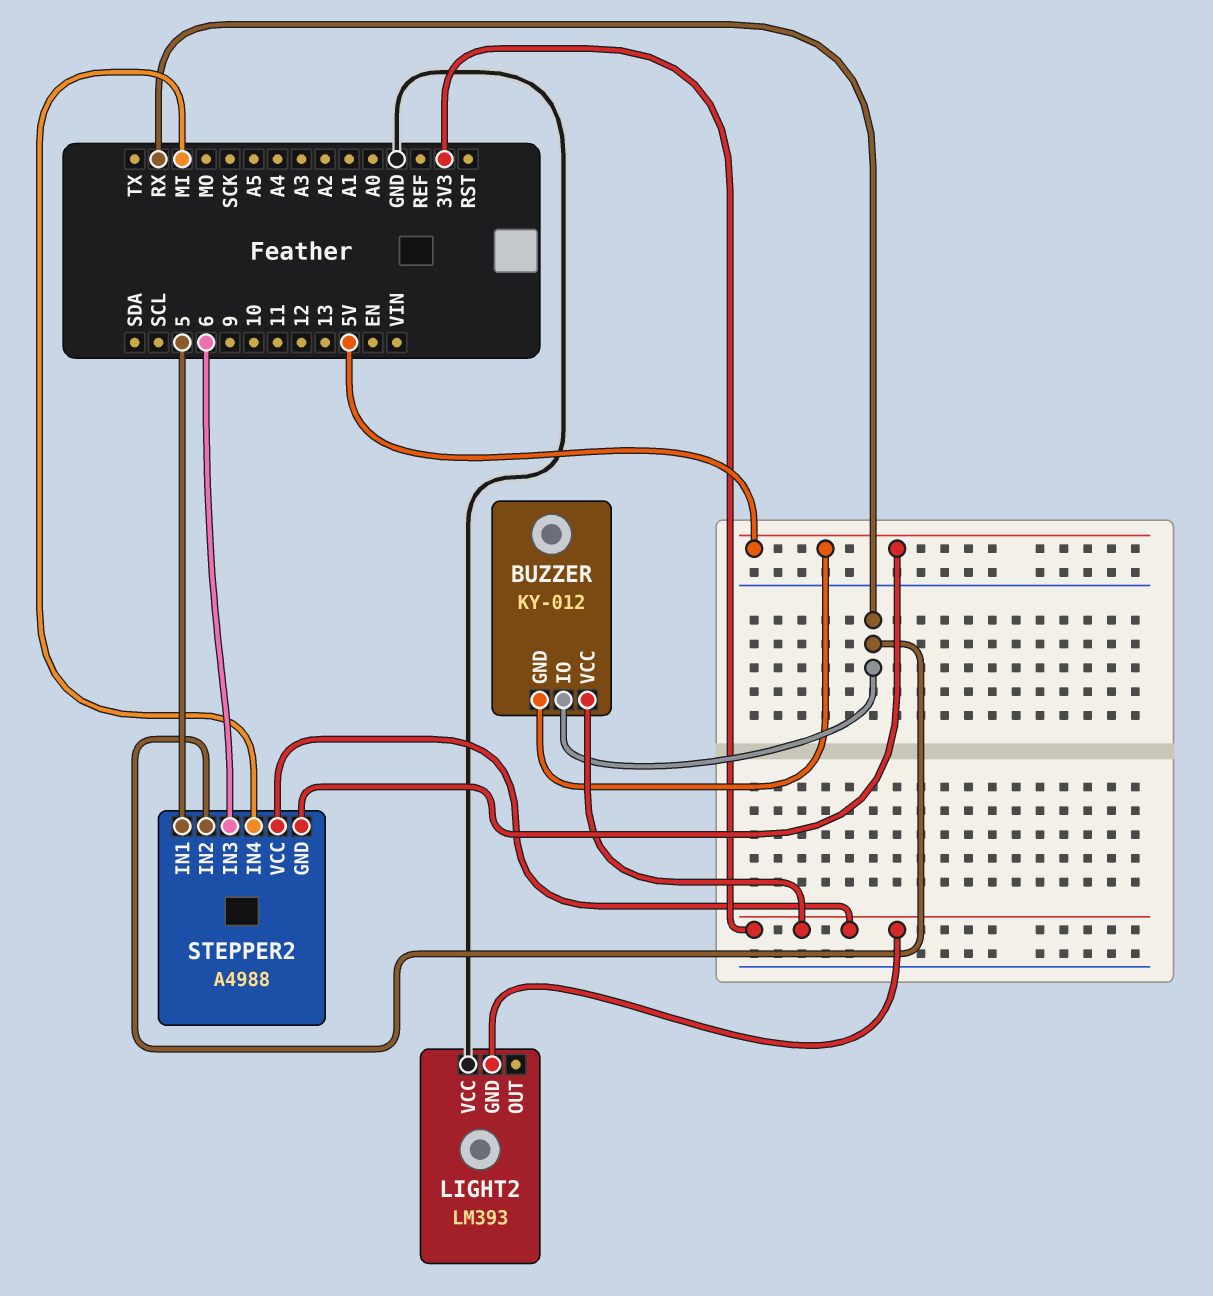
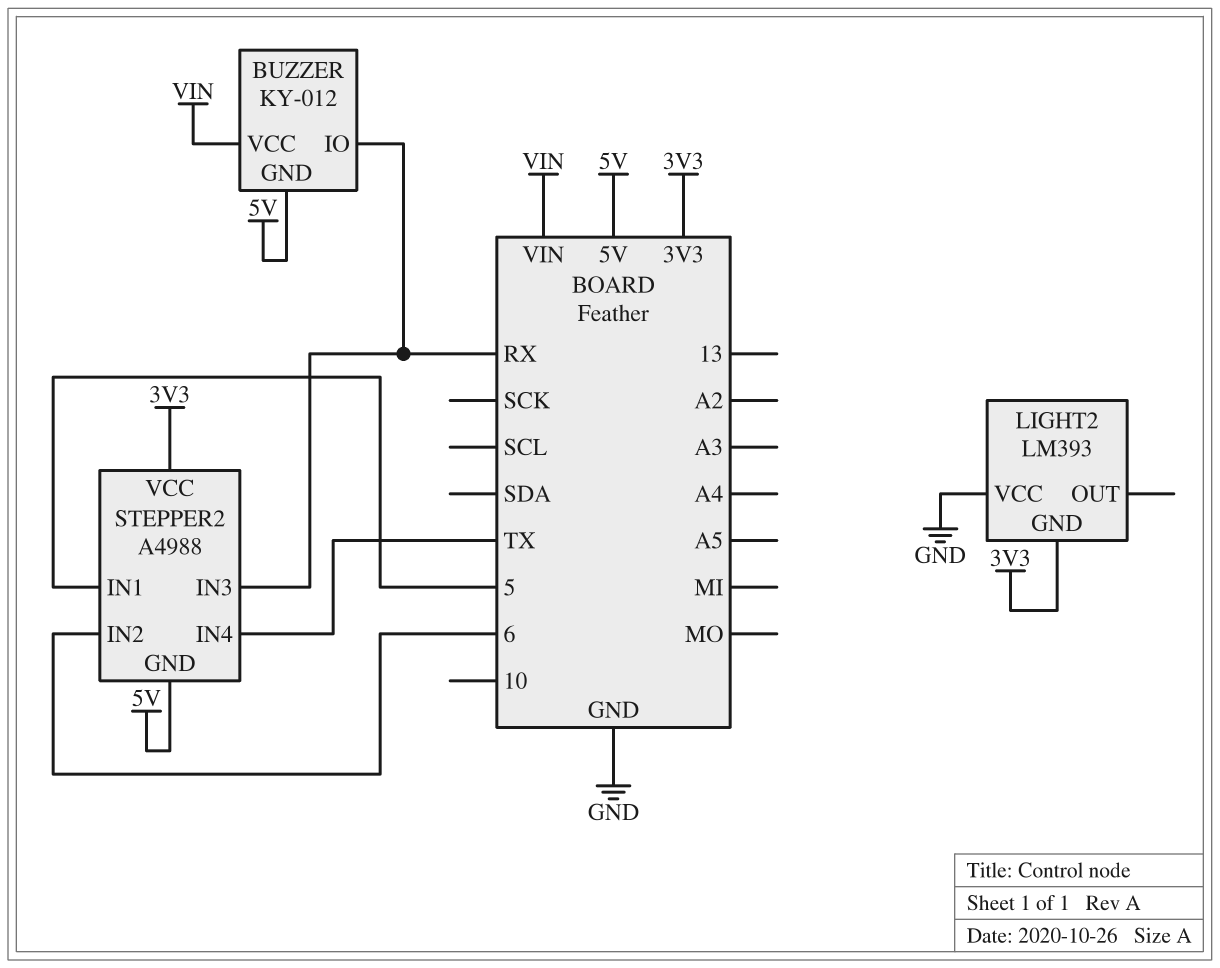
BUZZER pin VCC: 3V3 -> VIN
STEPPER2 pin IN2: RX -> 6
STEPPER2 pin IN3: 6 -> RX
STEPPER2 pin IN4: MI -> TX

